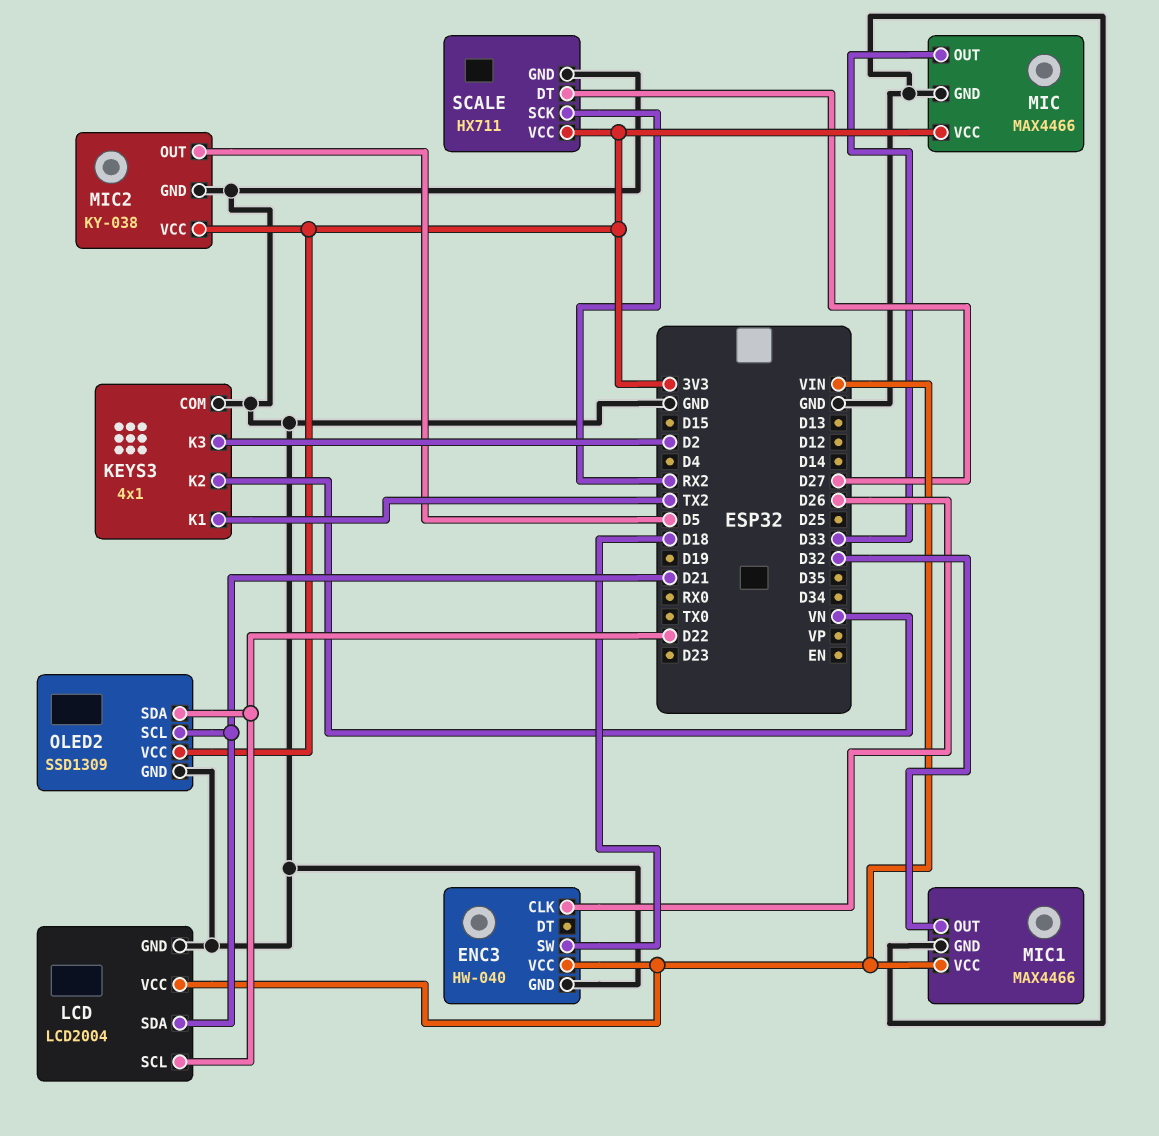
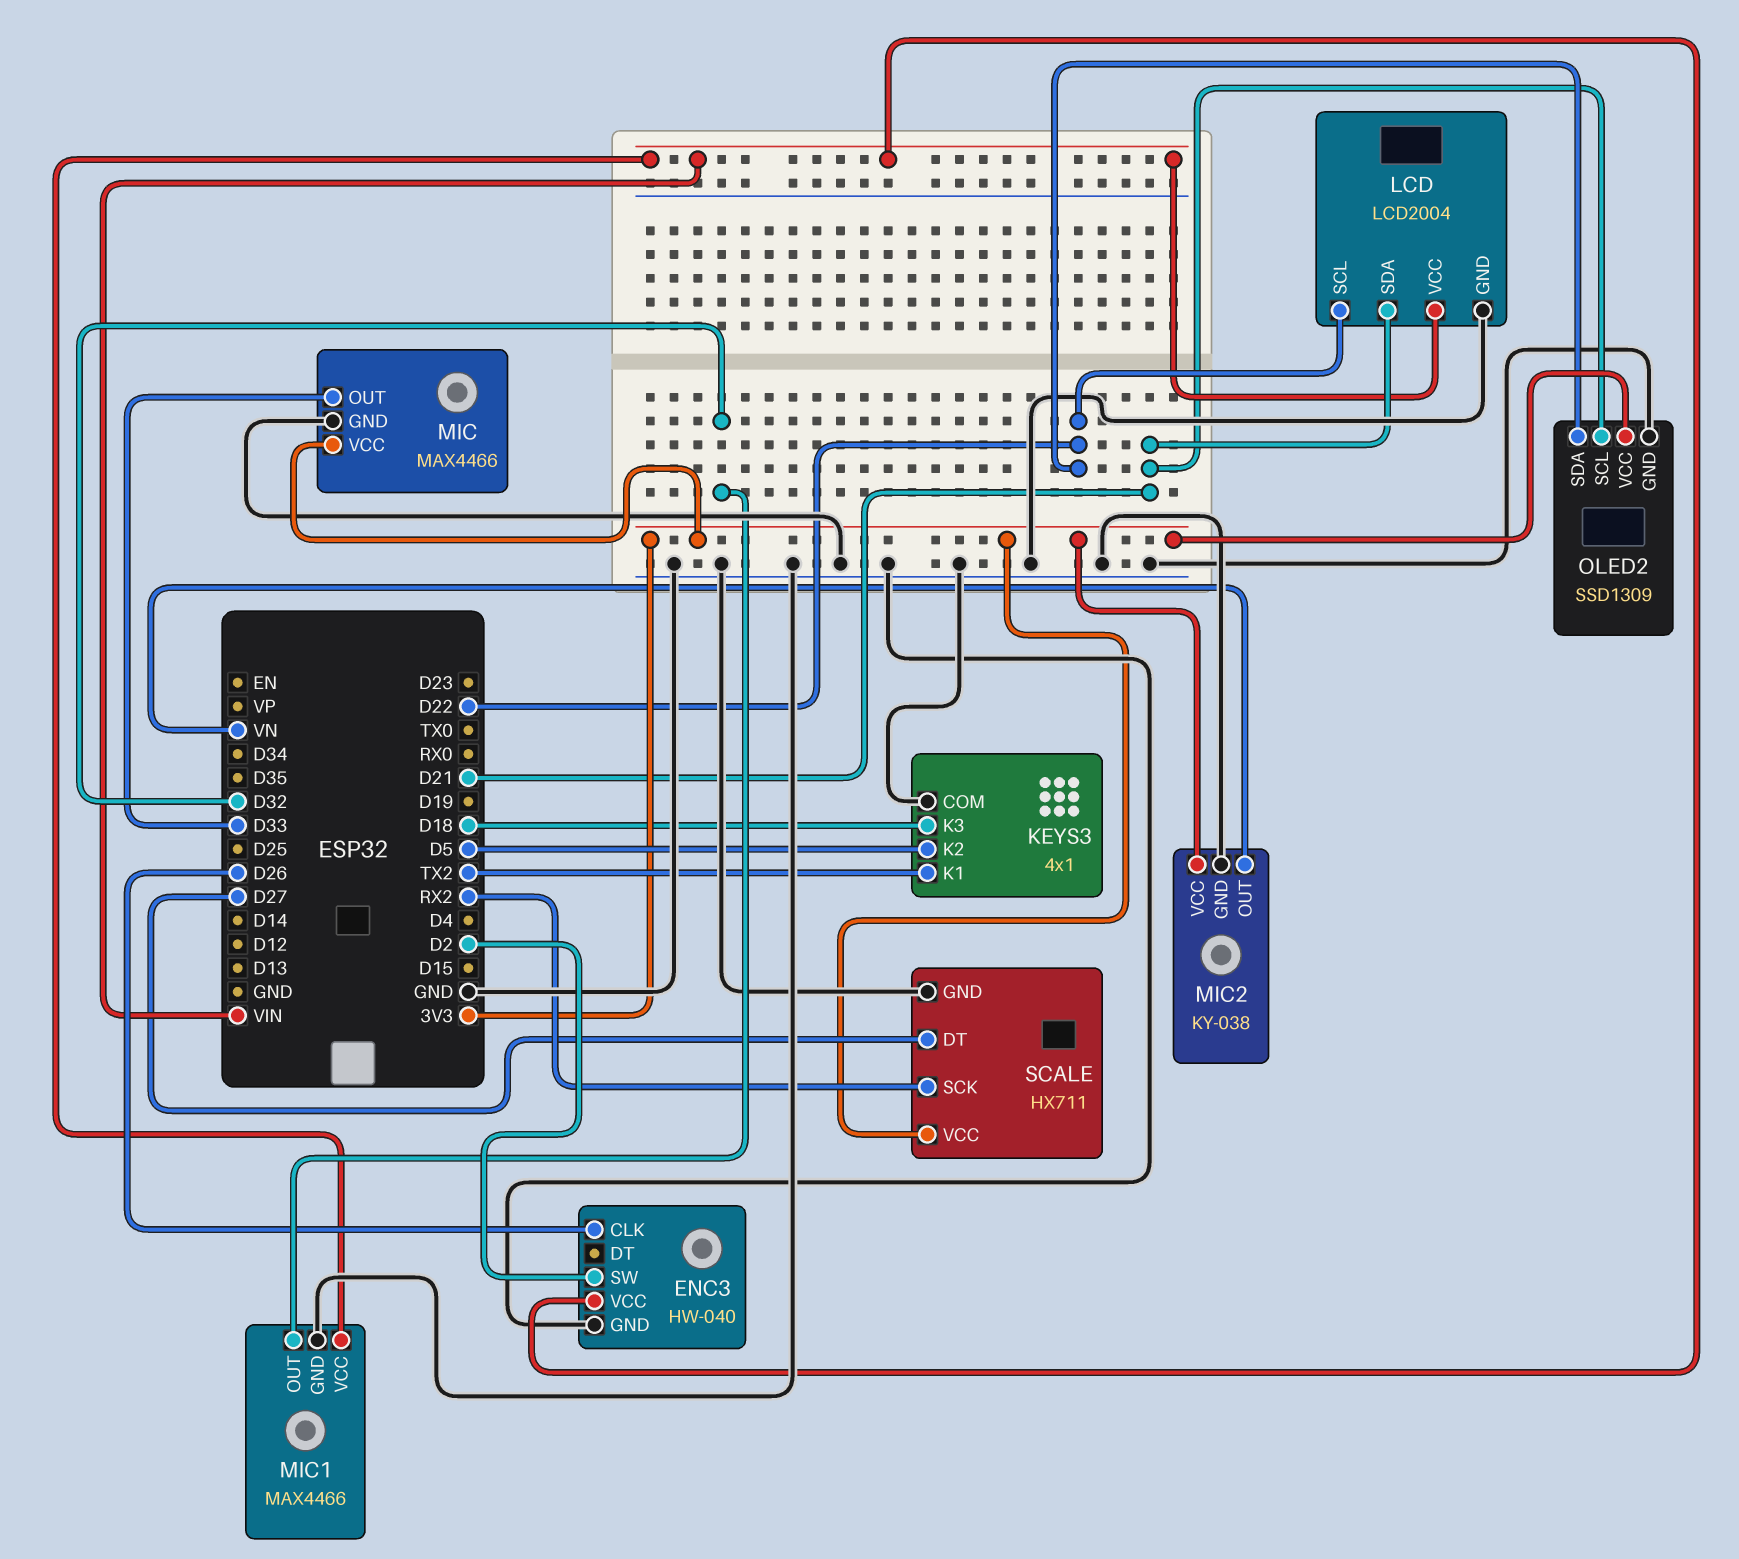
ENC3 pin SW: D18 -> D2
KEYS3 pin K2: VN -> D5
KEYS3 pin K3: D2 -> D18
MIC2 pin OUT: D5 -> VN

